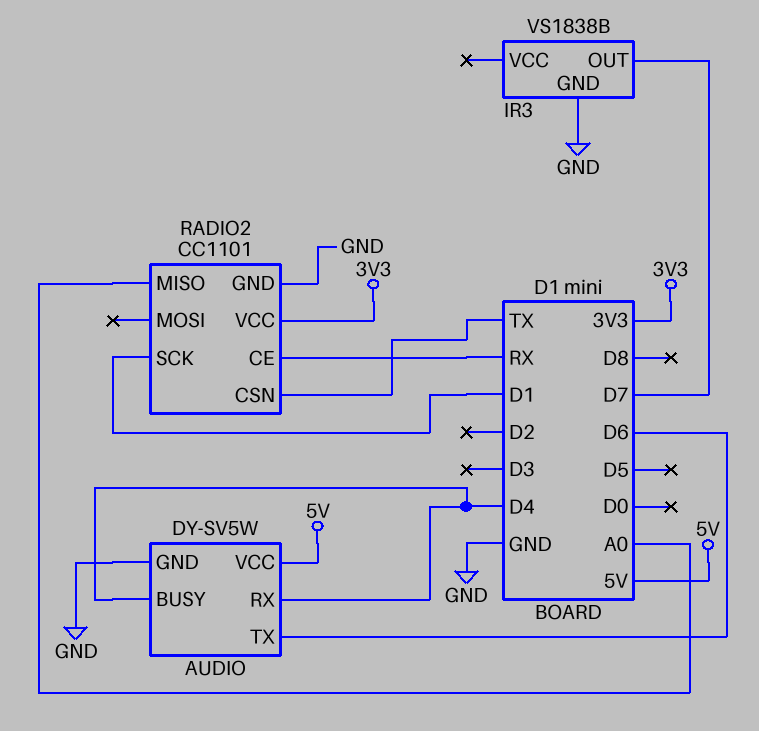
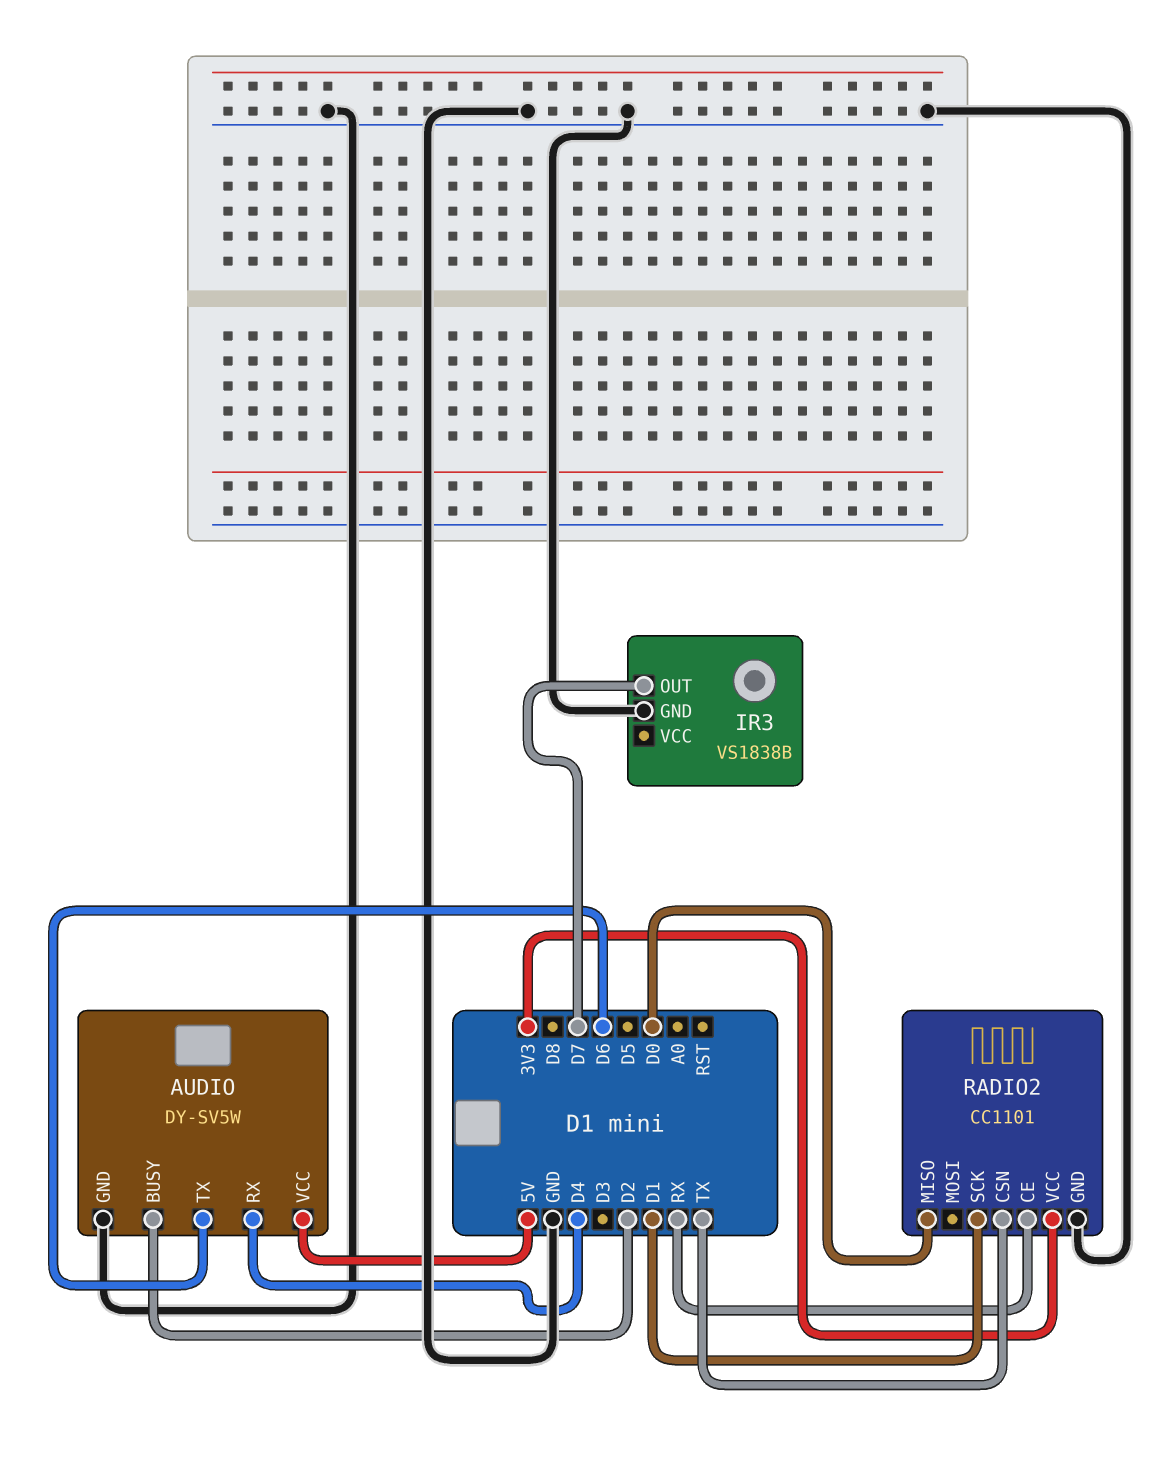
AUDIO pin BUSY: D4 -> D2
RADIO2 pin MISO: A0 -> D0

